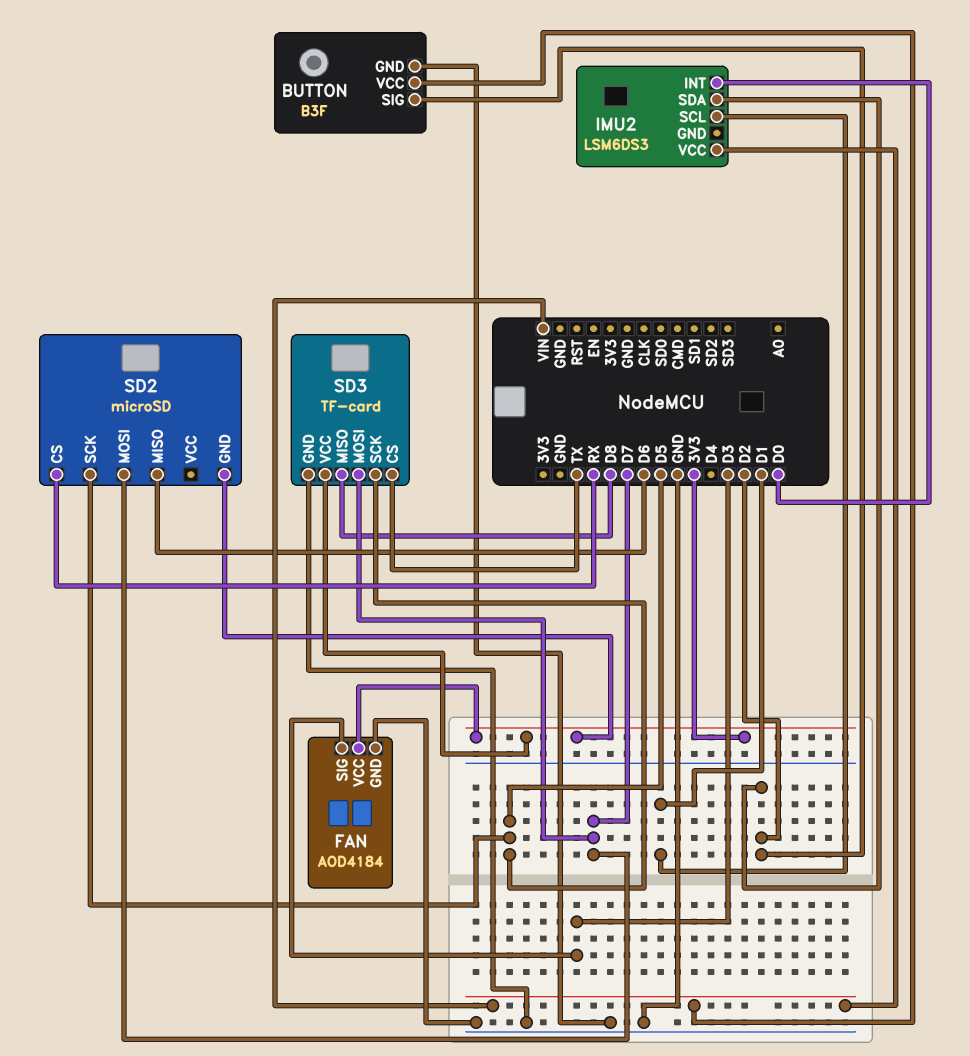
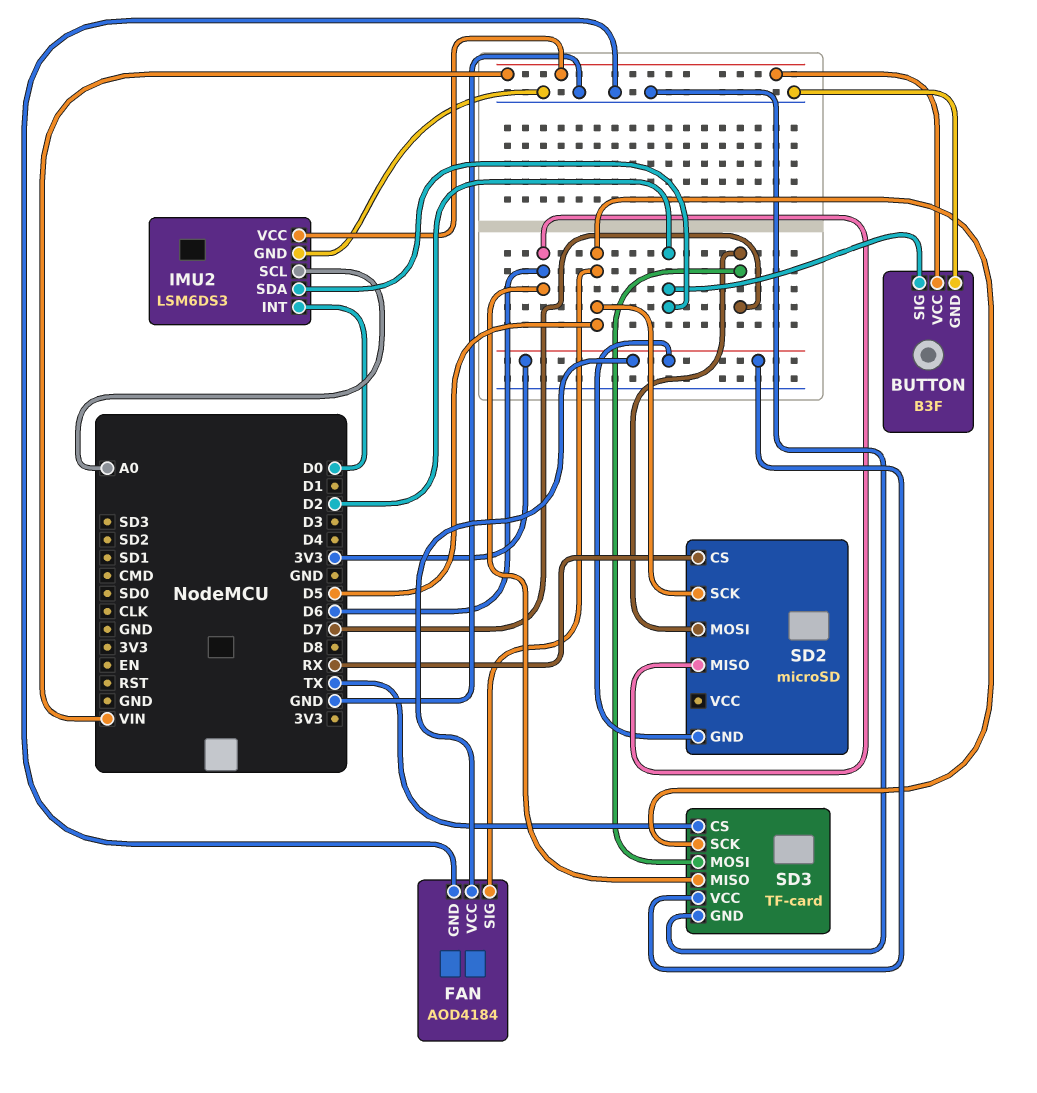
FAN pin SIG: D3 -> D5
IMU2 pin GND: none -> GND
IMU2 pin SCL: D1 -> A0
SD3 pin MISO: D8 -> D6

